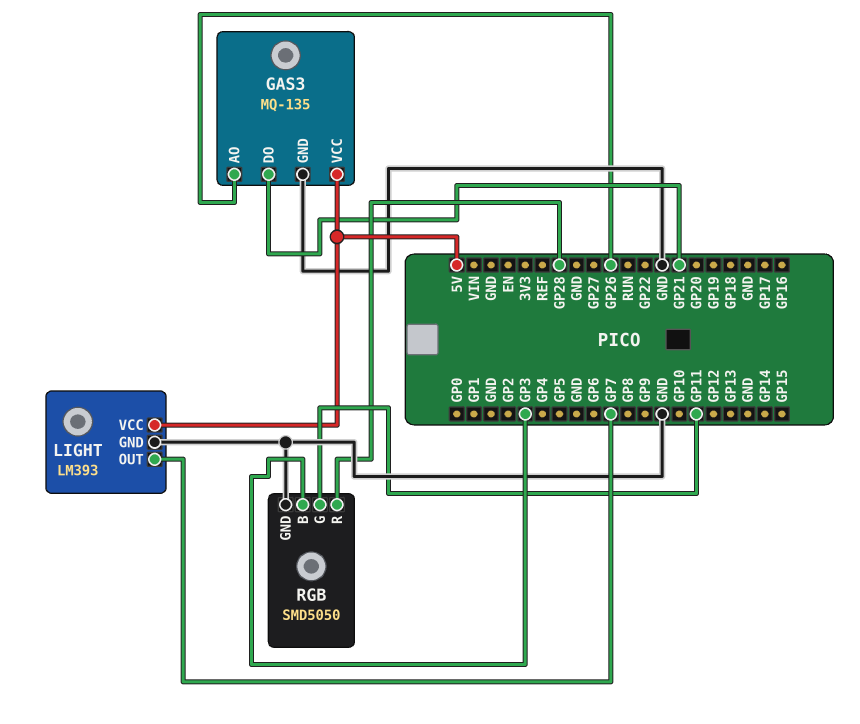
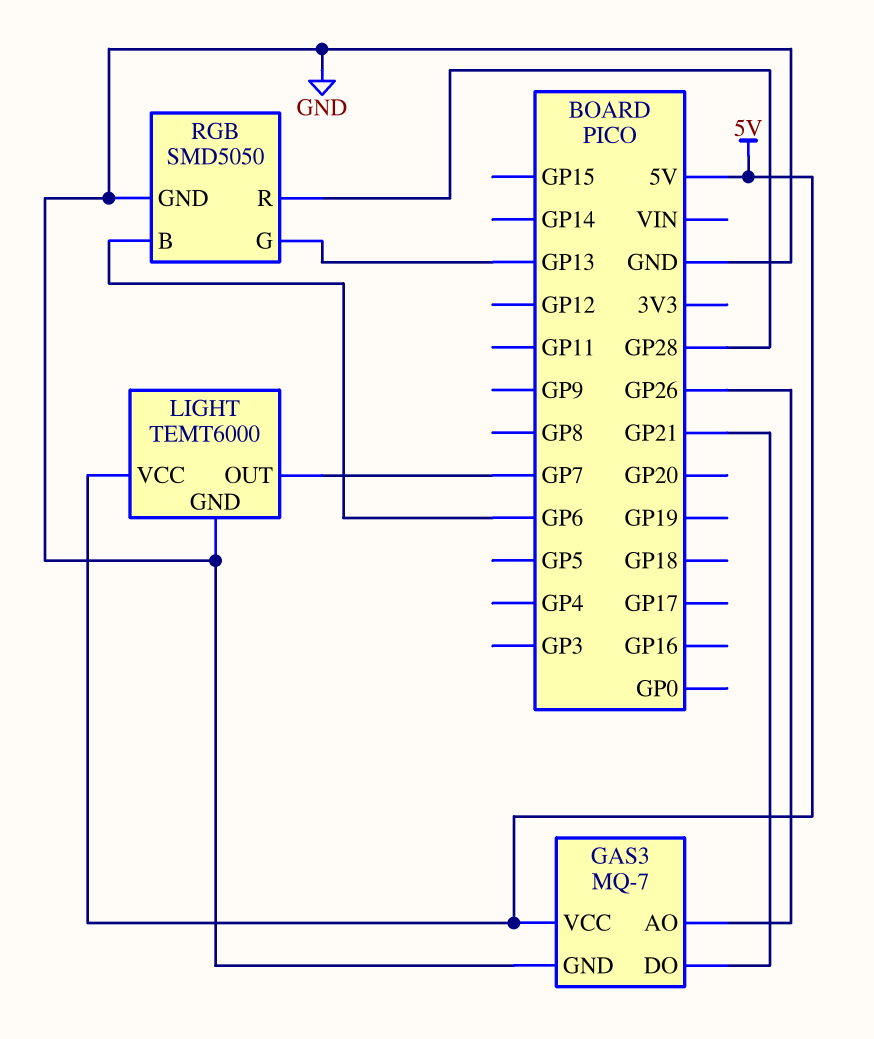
GAS3: MQ-135 -> MQ-7
LIGHT: LM393 -> TEMT6000
RGB pin B: GP3 -> GP6
RGB pin G: GP11 -> GP13

